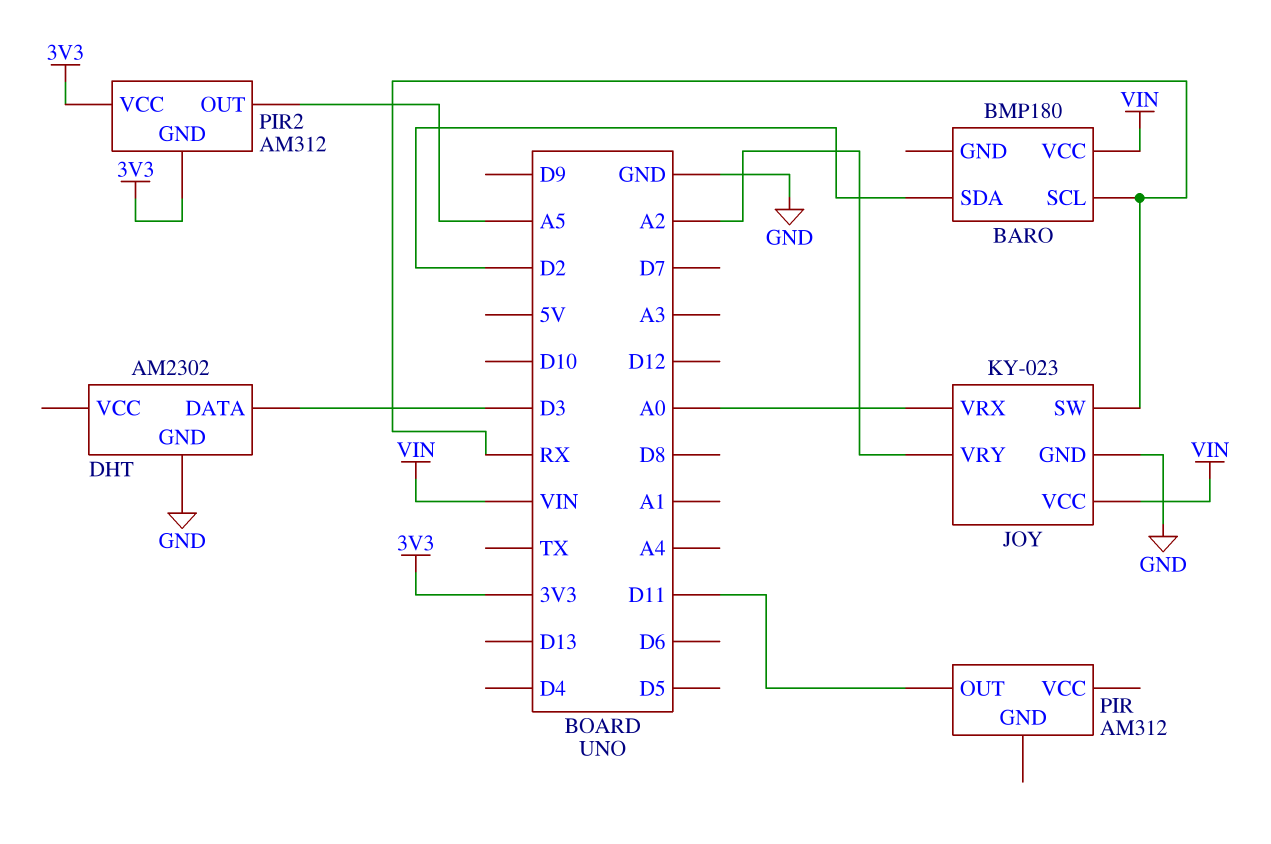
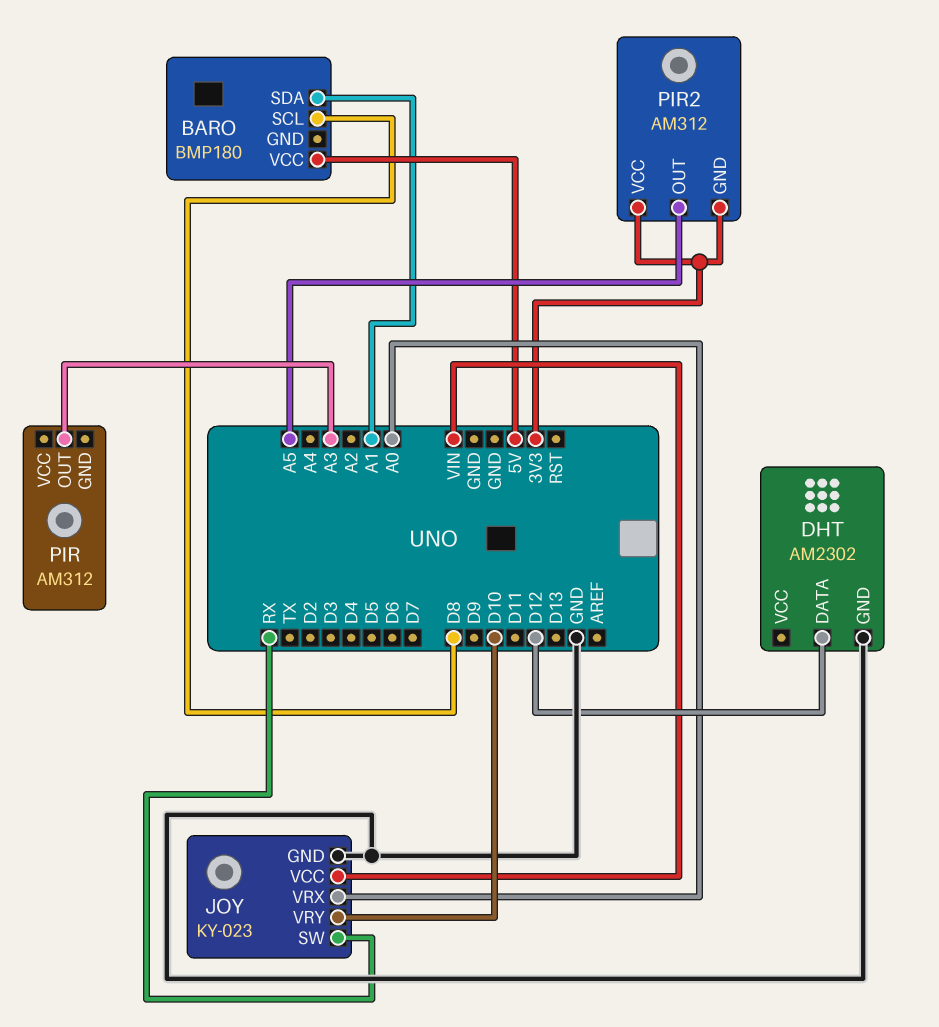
BARO pin SCL: RX -> D8
BARO pin SDA: D2 -> A1
BARO pin VCC: VIN -> 5V
DHT pin DATA: D3 -> D12
JOY pin VRY: A2 -> D10
PIR pin OUT: D11 -> A3

